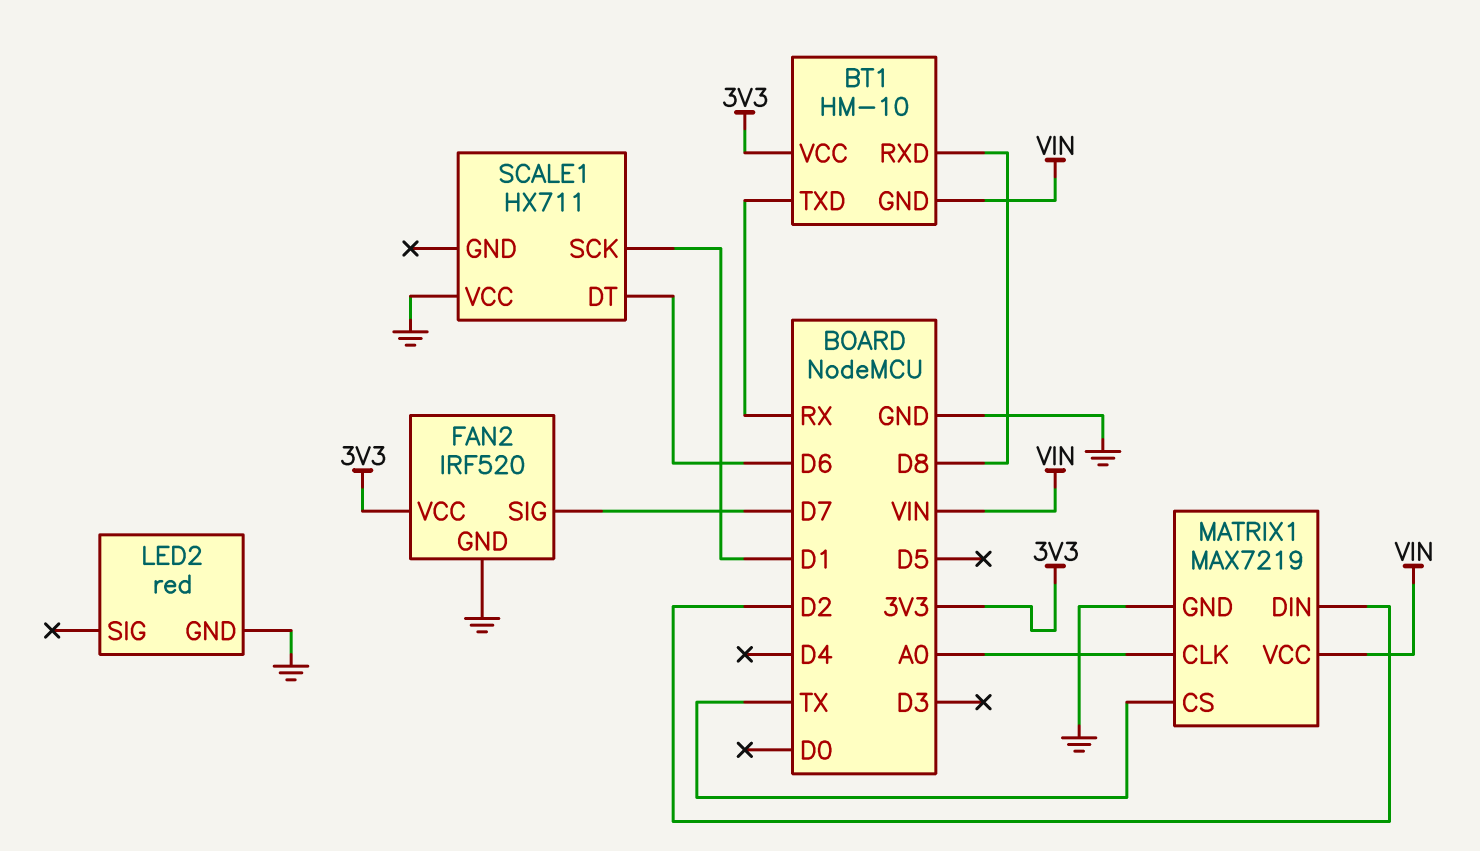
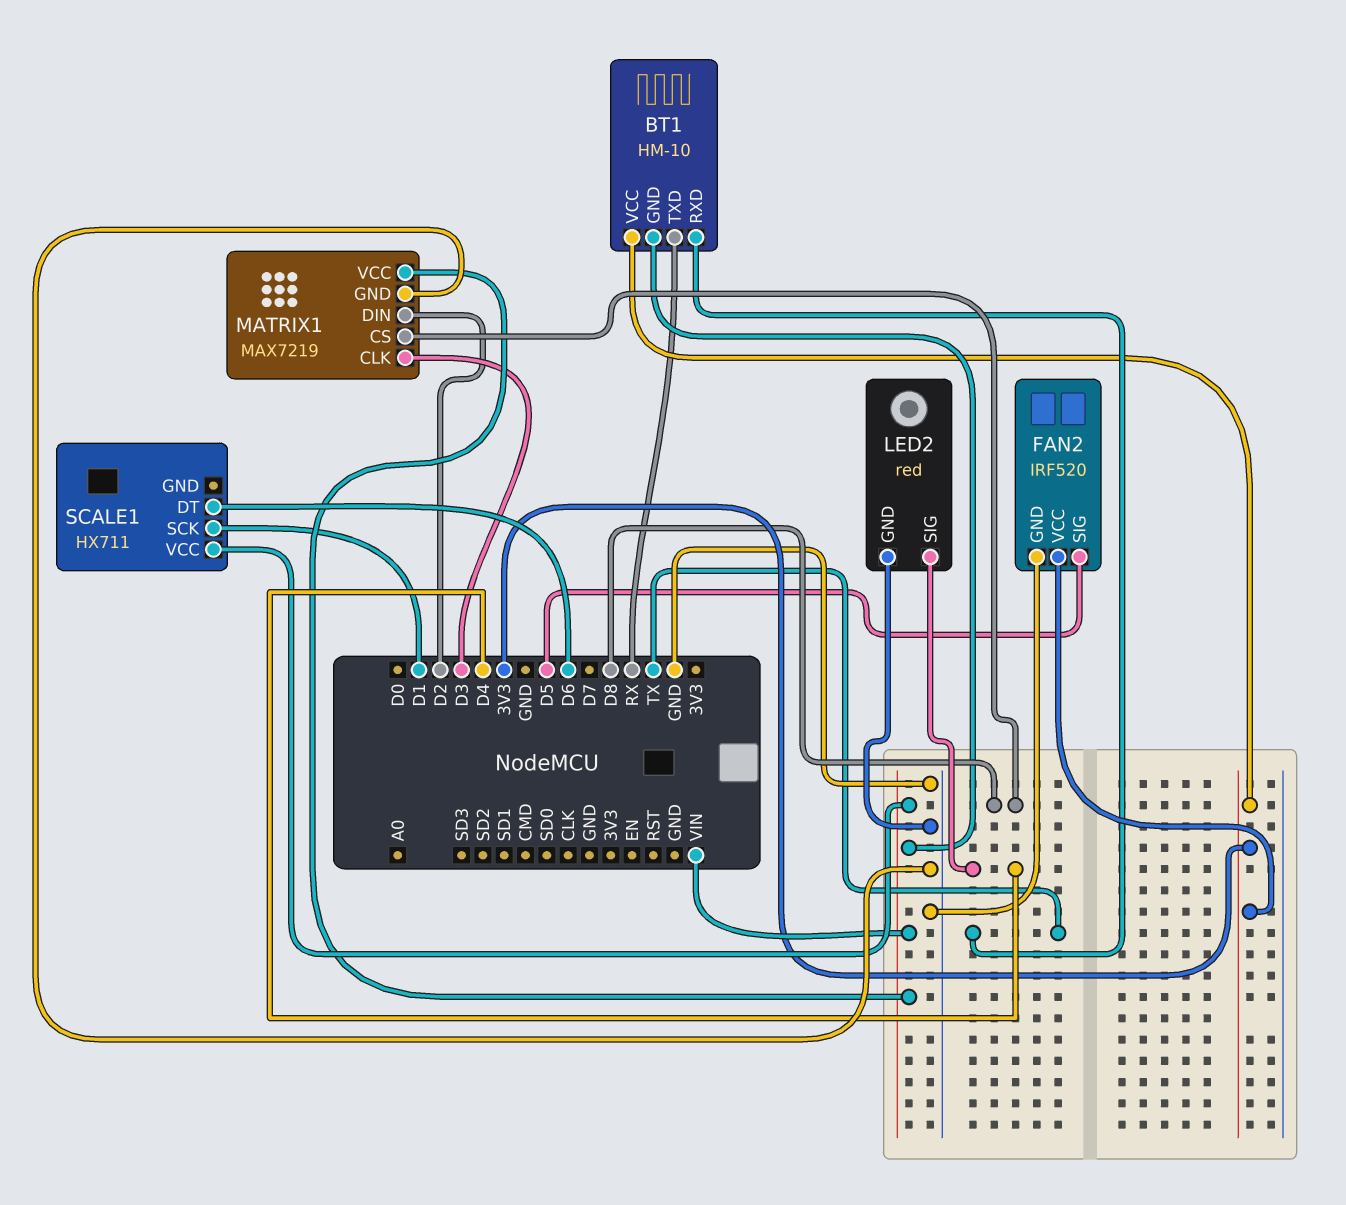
BT1 pin RXD: D8 -> TX
FAN2 pin SIG: D7 -> D5
LED2 pin SIG: none -> D4
MATRIX1 pin CLK: A0 -> D3
MATRIX1 pin CS: TX -> D8
SCALE1 pin VCC: GND -> VIN

